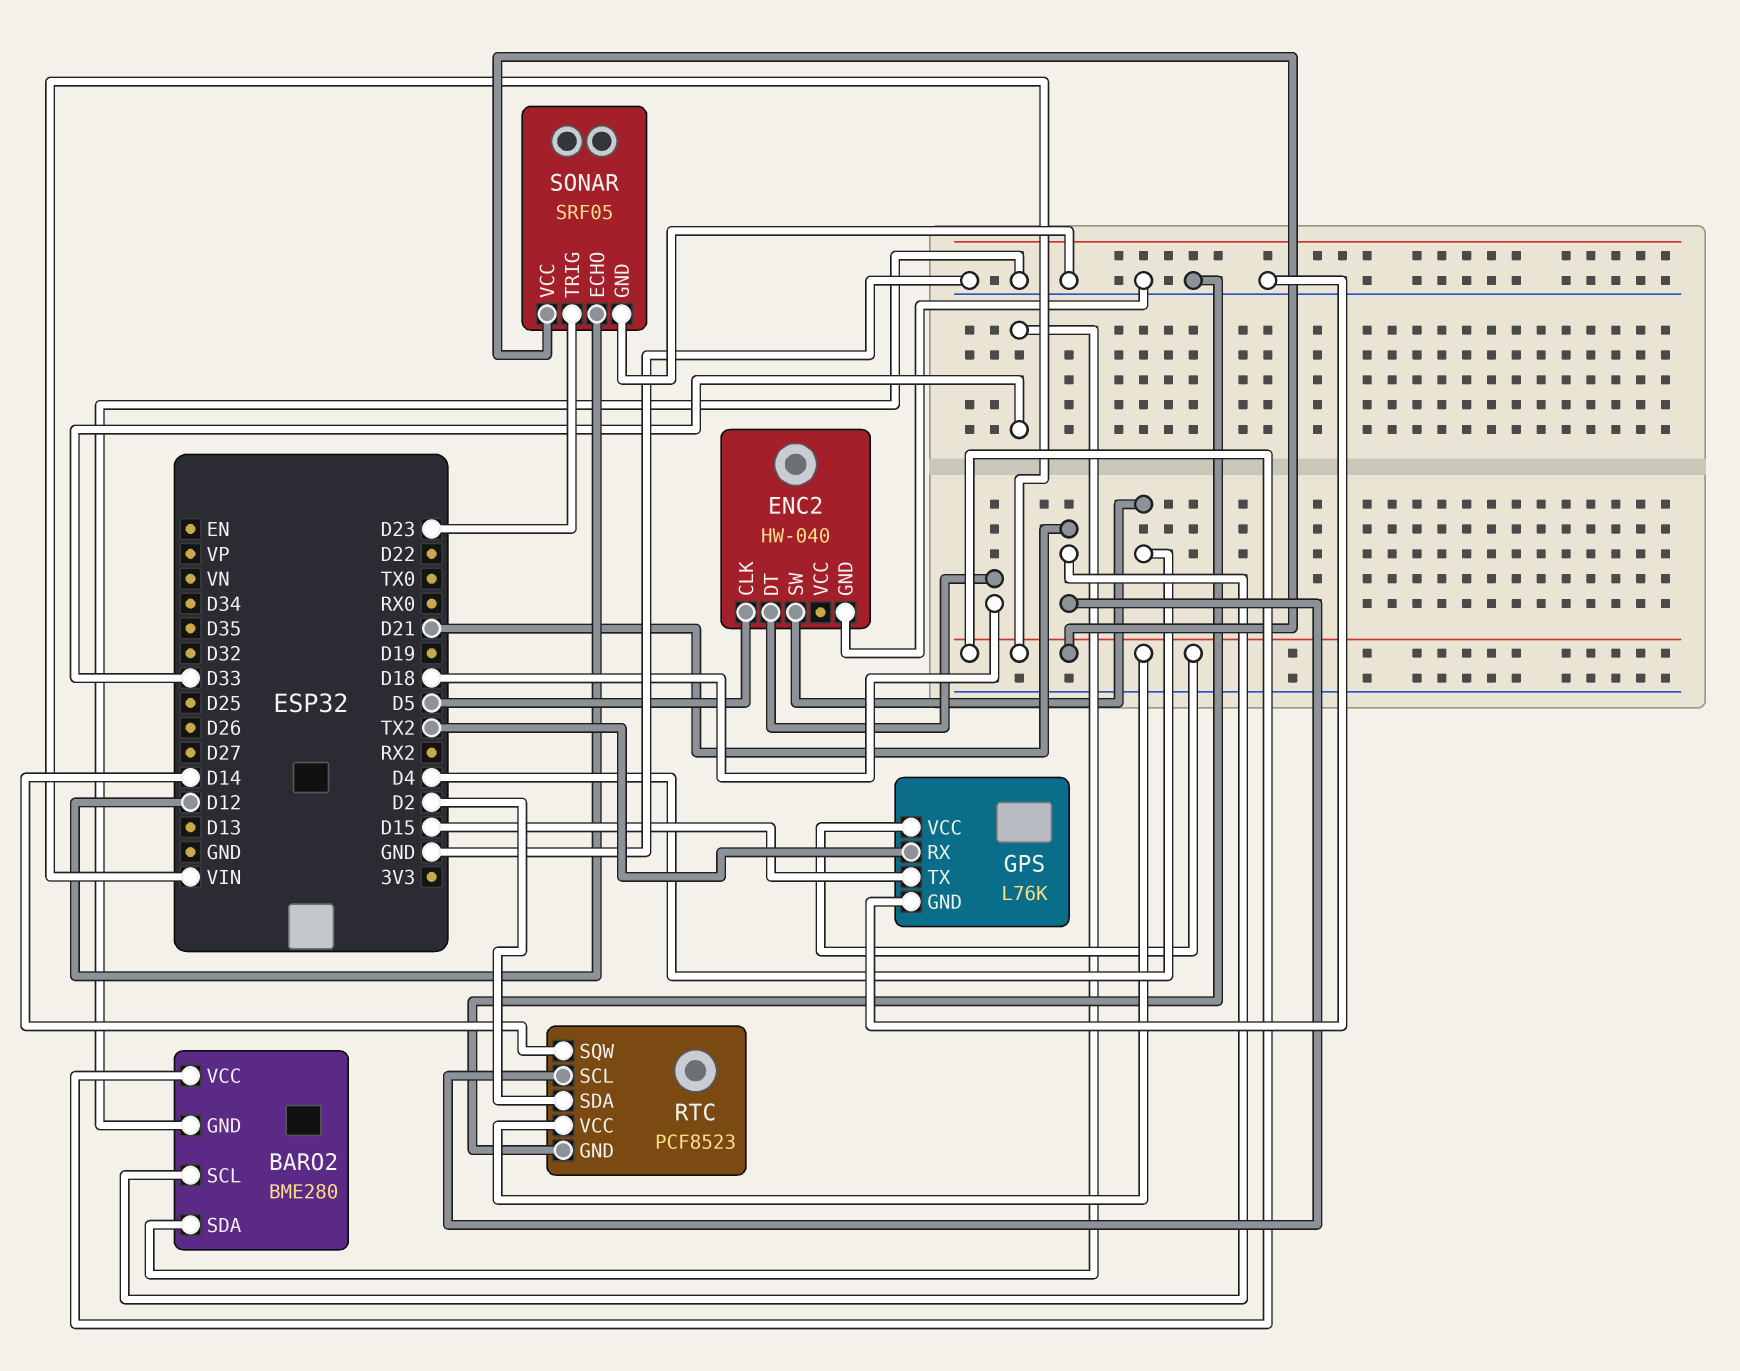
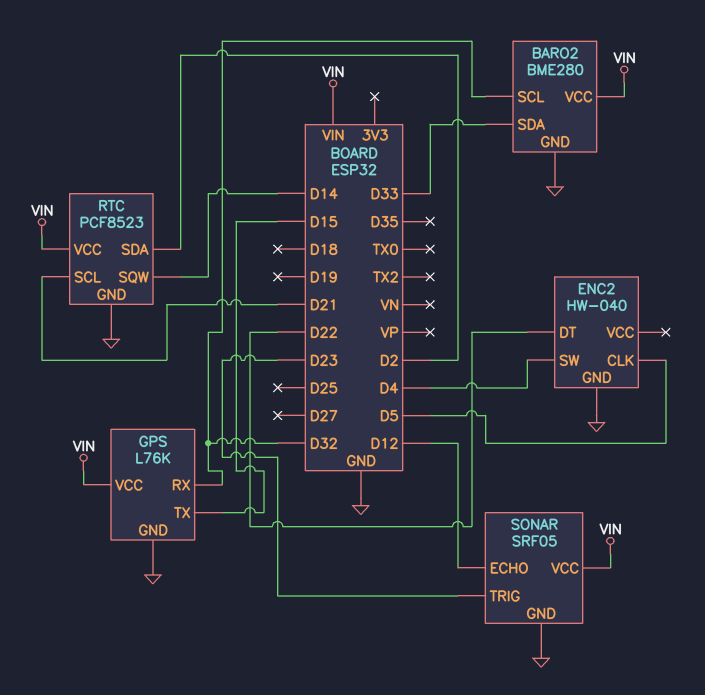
BARO2 pin SCL: D21 -> D32
ENC2 pin DT: D18 -> D22
GPS pin RX: TX2 -> D32

